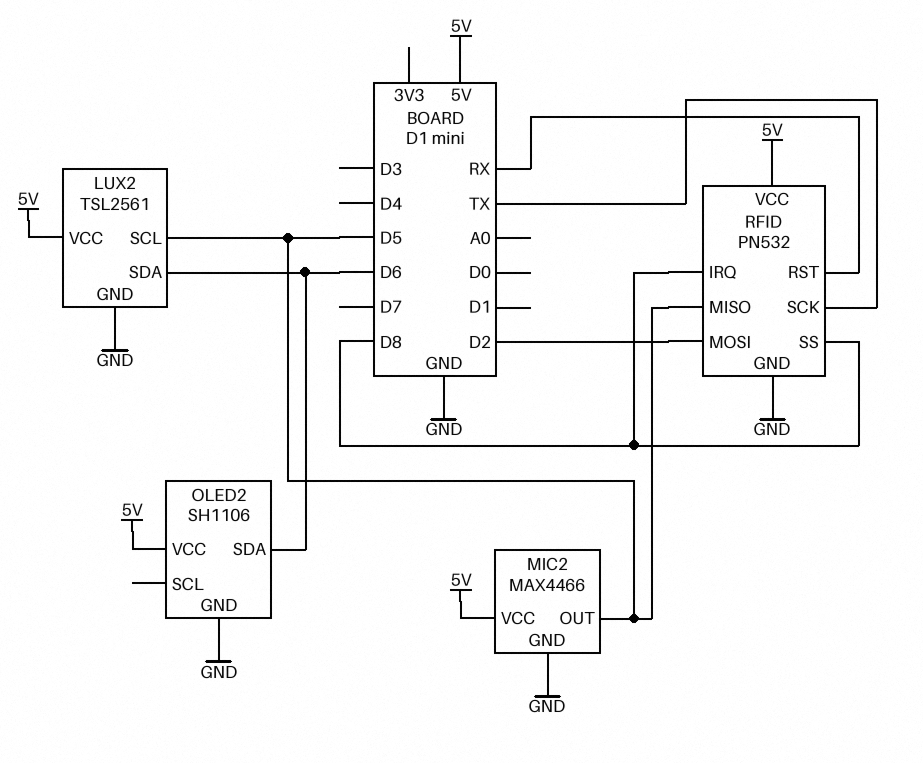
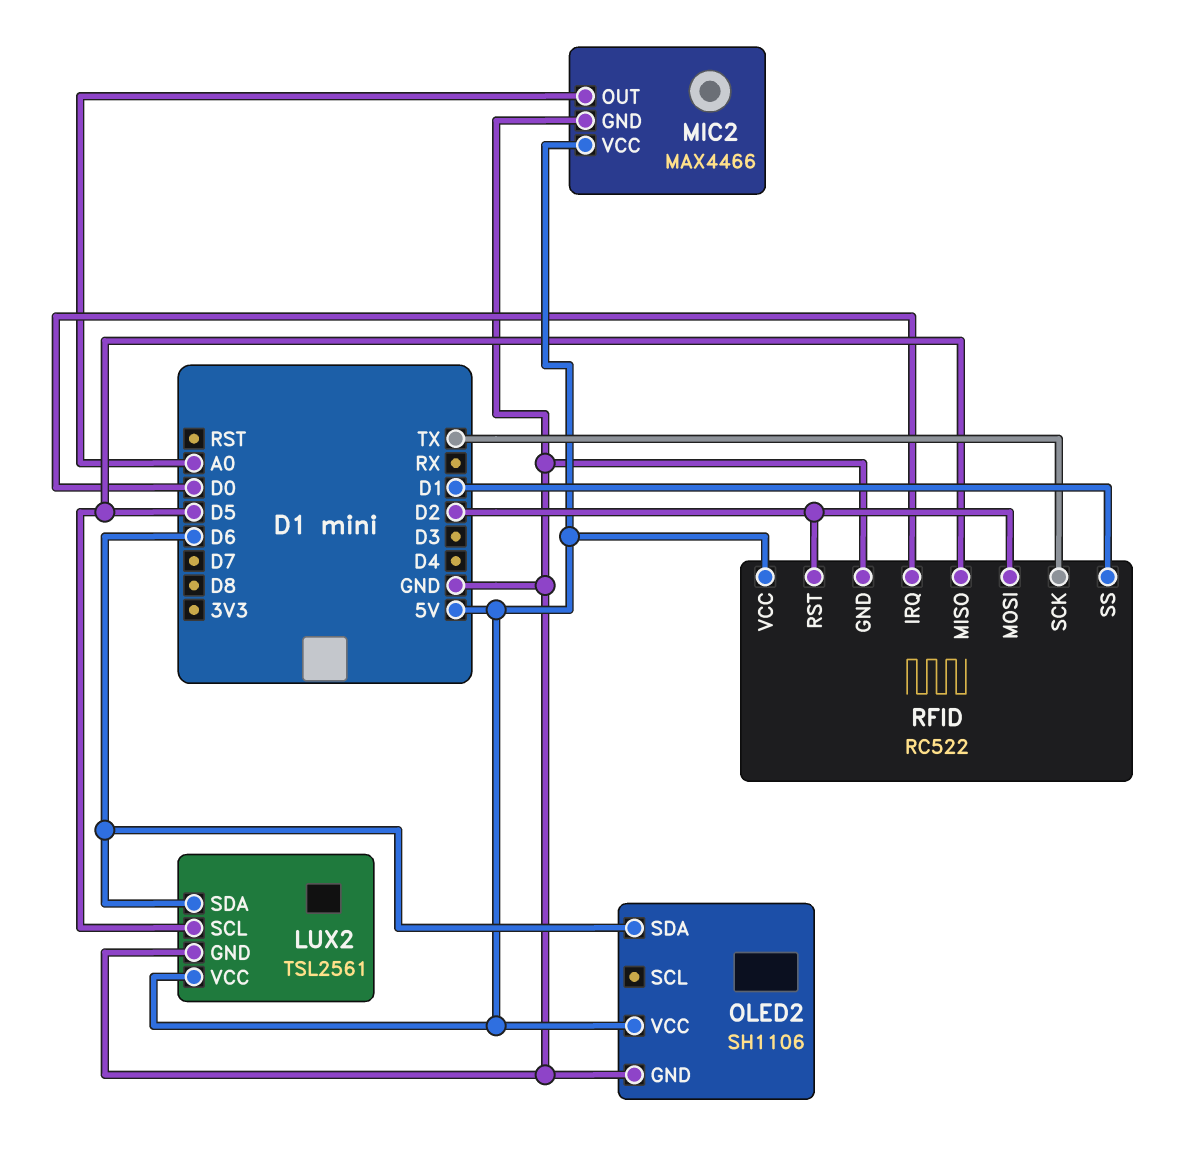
MIC2 pin OUT: D5 -> A0
RFID: PN532 -> RC522
RFID pin IRQ: D8 -> D0
RFID pin RST: RX -> D2
RFID pin SS: D8 -> D1

